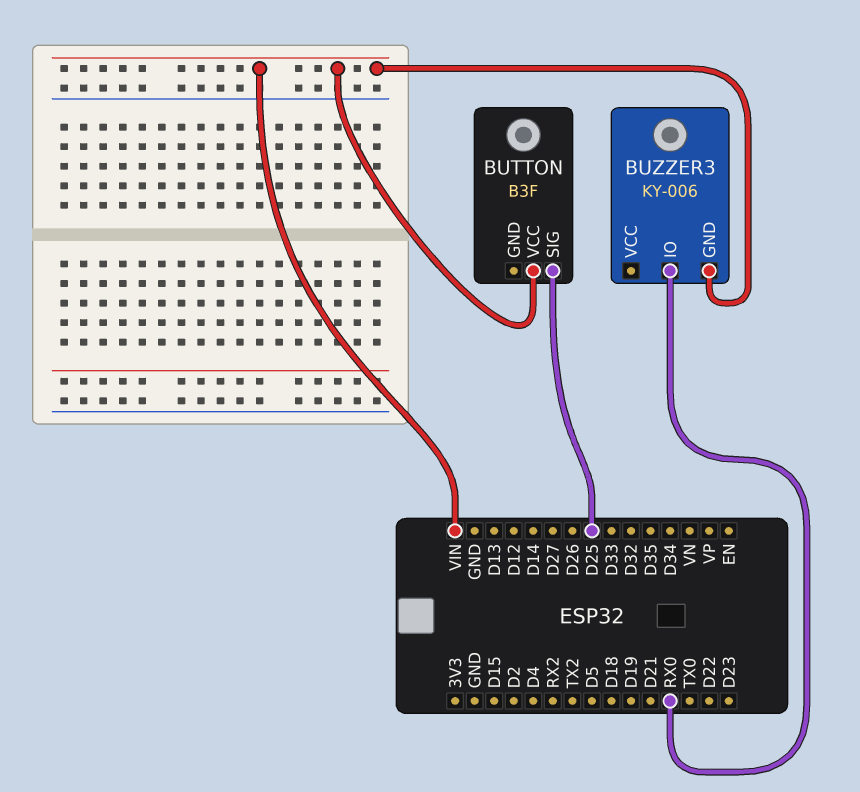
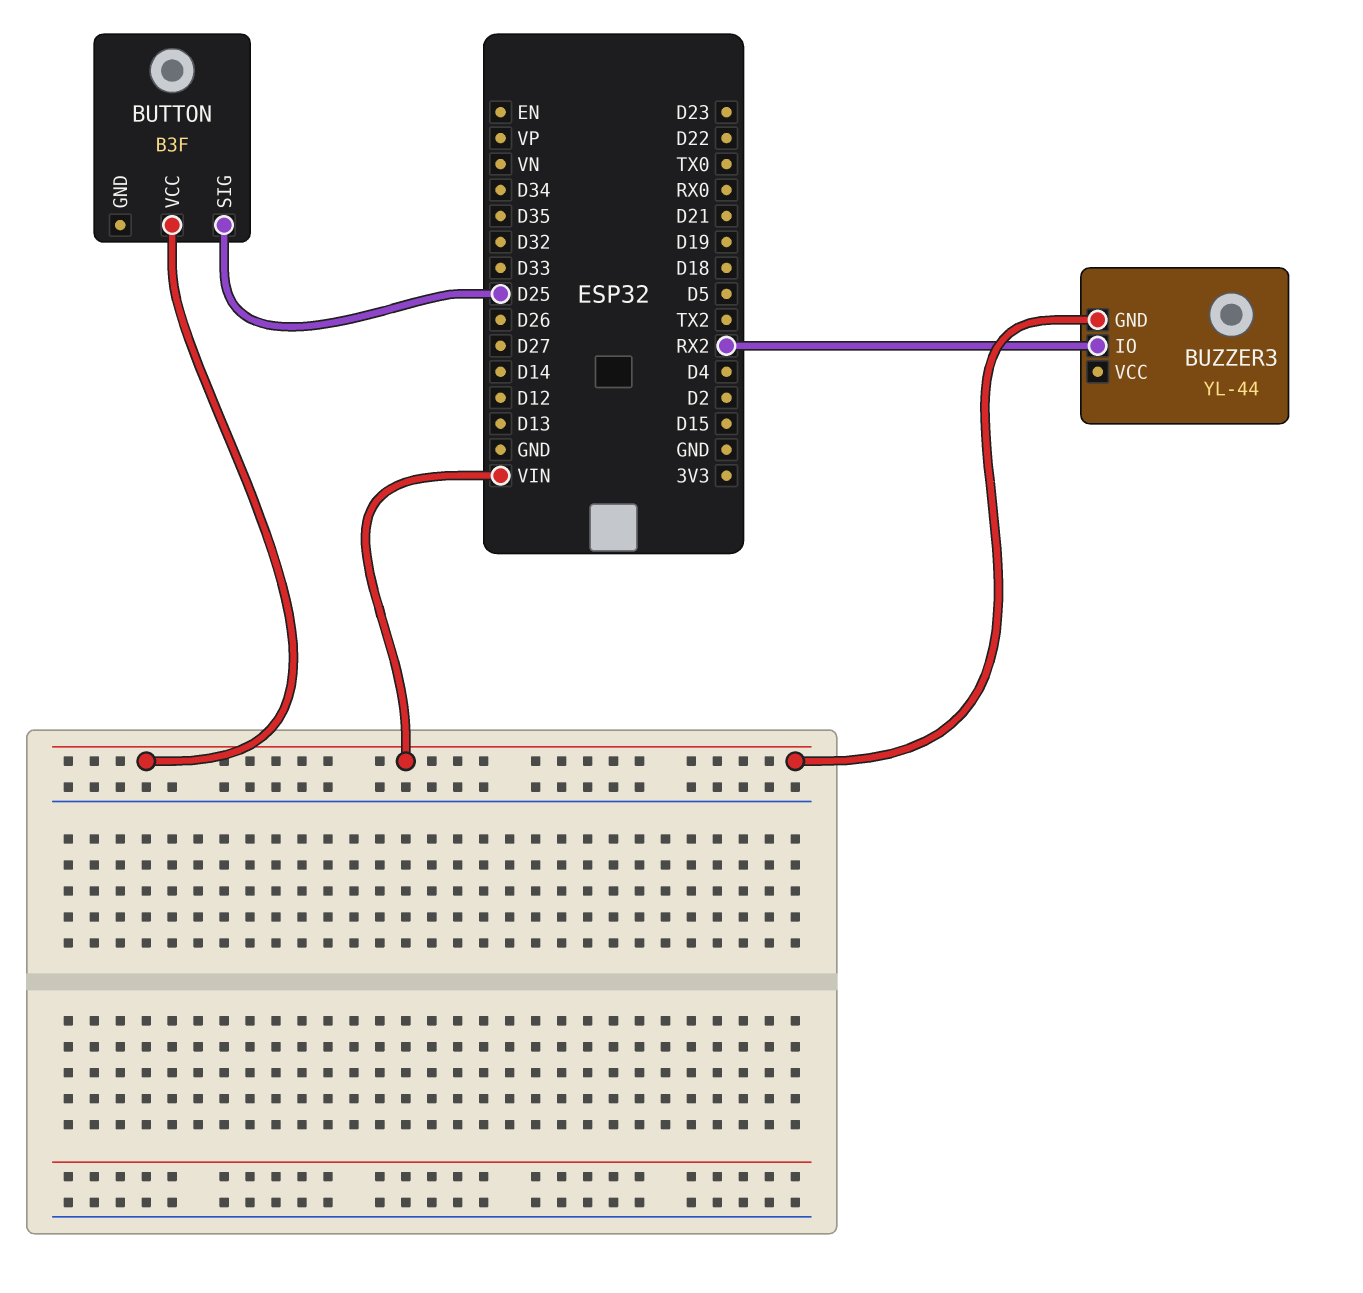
BUZZER3: KY-006 -> YL-44
BUZZER3 pin IO: RX0 -> RX2

